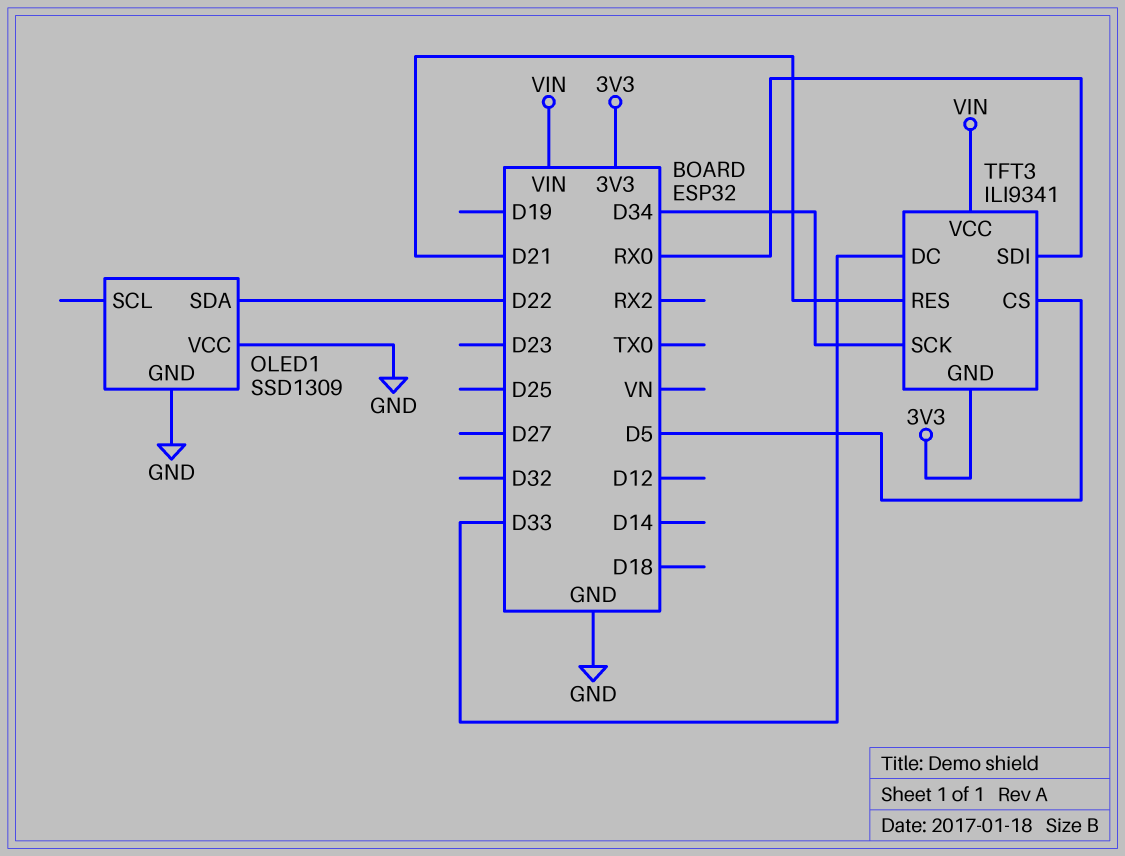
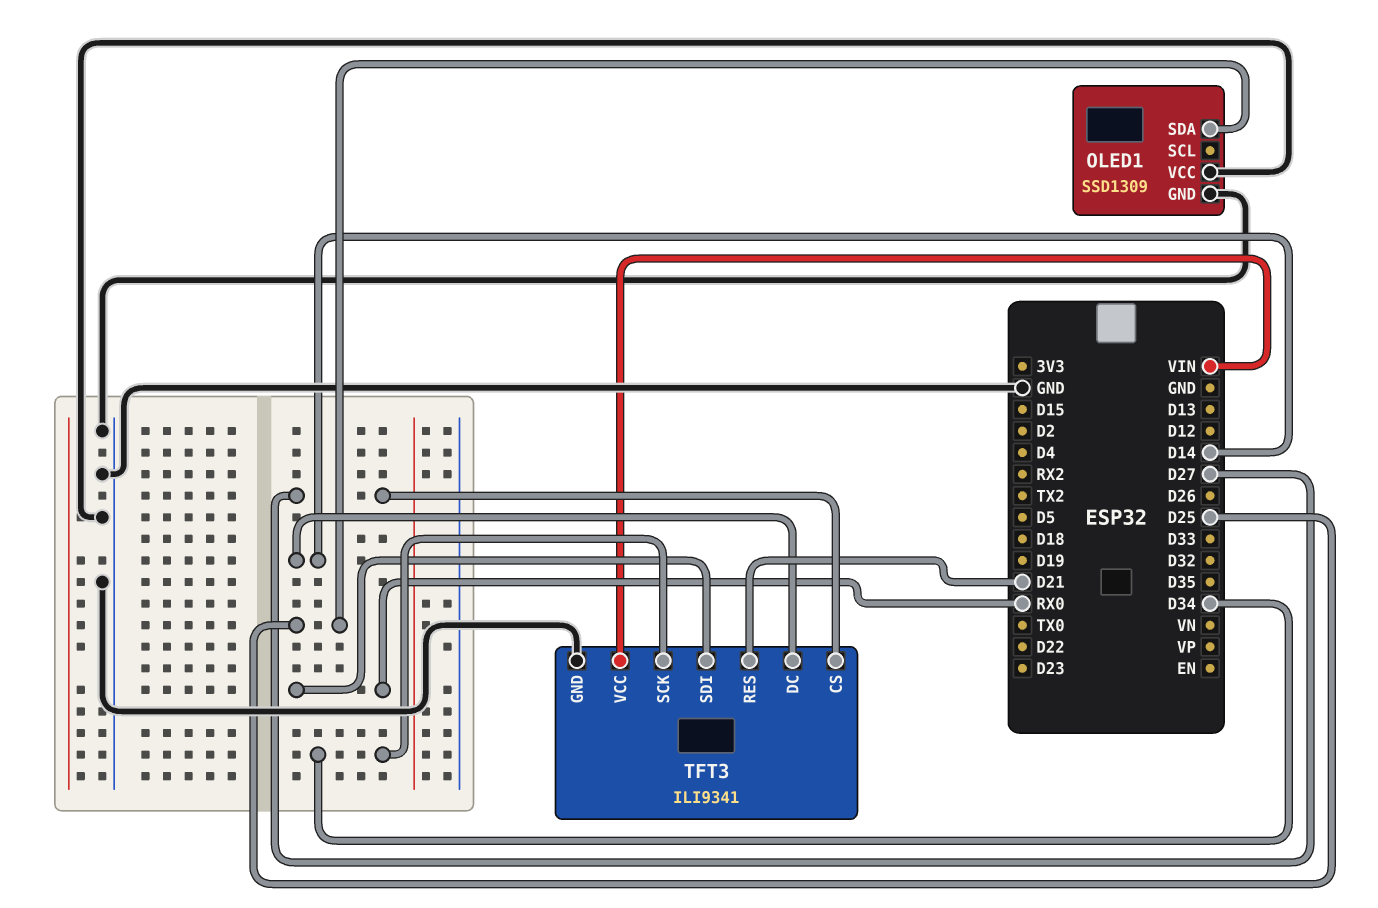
OLED1 pin SDA: D22 -> D25
TFT3 pin CS: D5 -> D27
TFT3 pin DC: D33 -> D14
TFT3 pin GND: 3V3 -> GND

